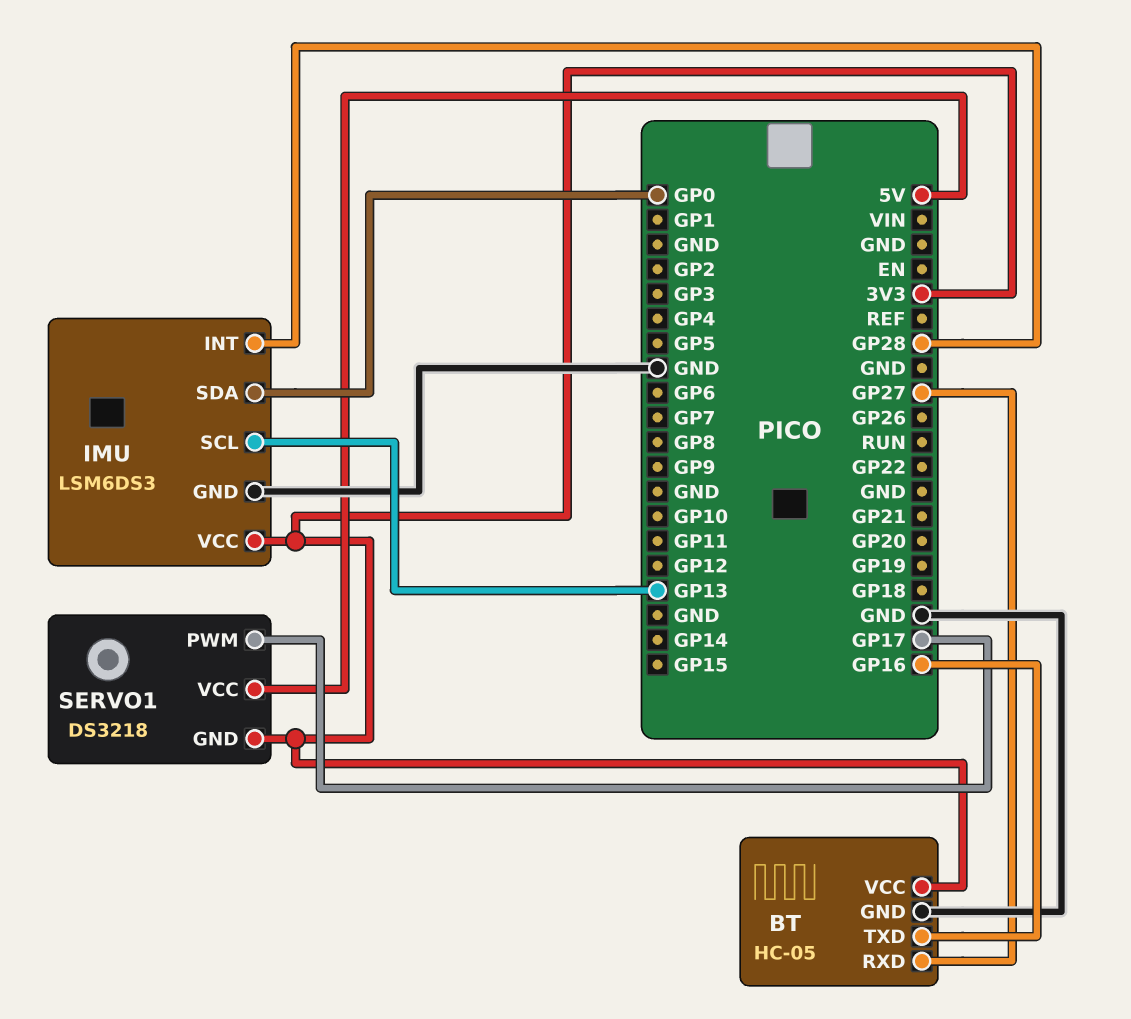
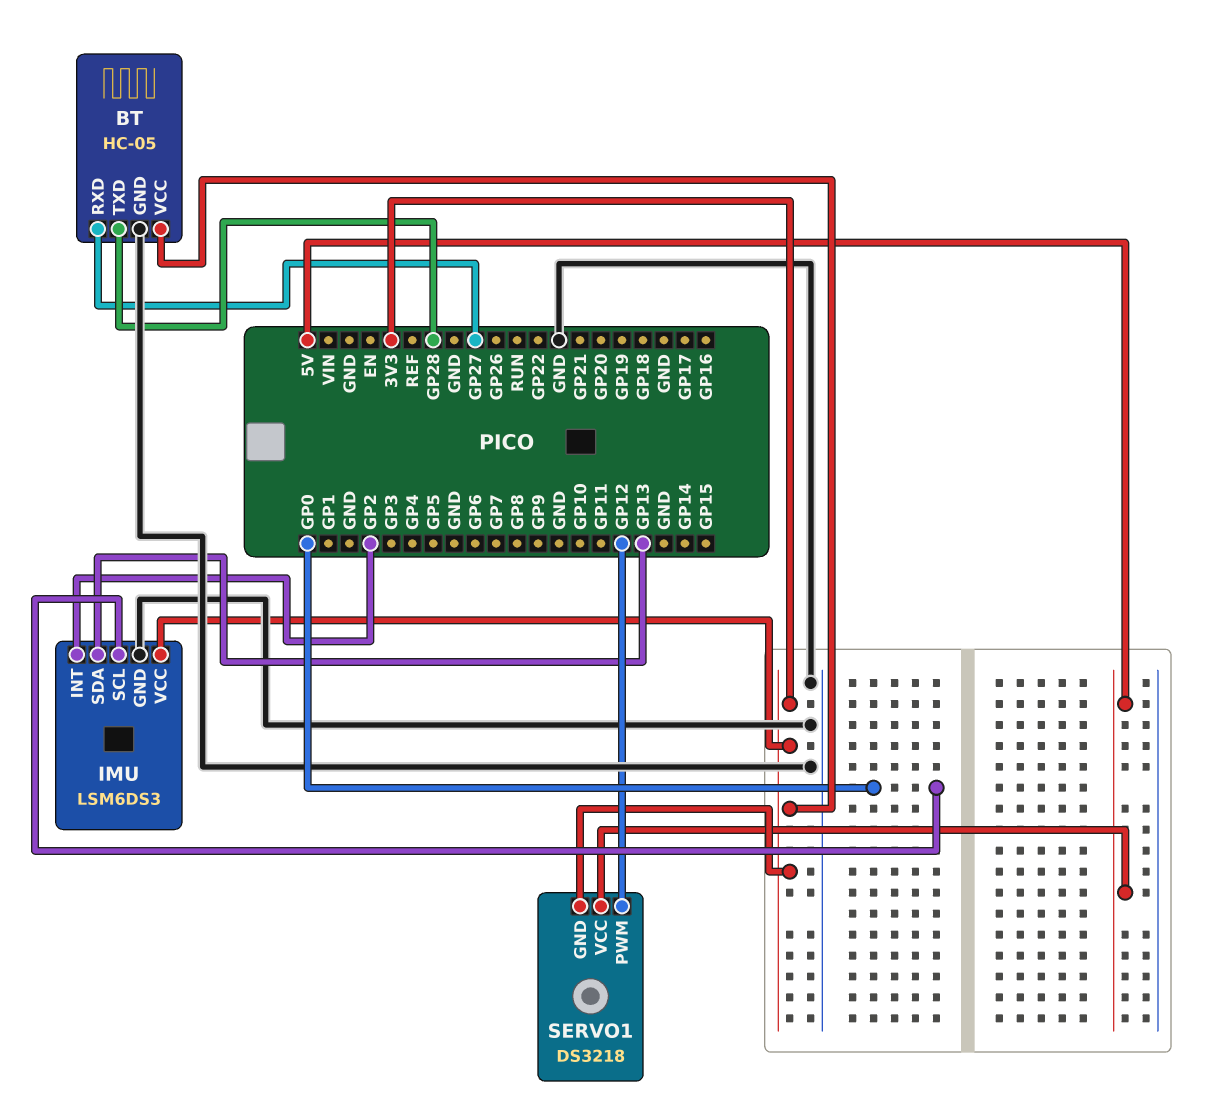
BT pin TXD: GP16 -> GP28
IMU pin INT: GP28 -> GP2
IMU pin SCL: GP13 -> GP0
IMU pin SDA: GP0 -> GP13
SERVO1 pin PWM: GP17 -> GP12

